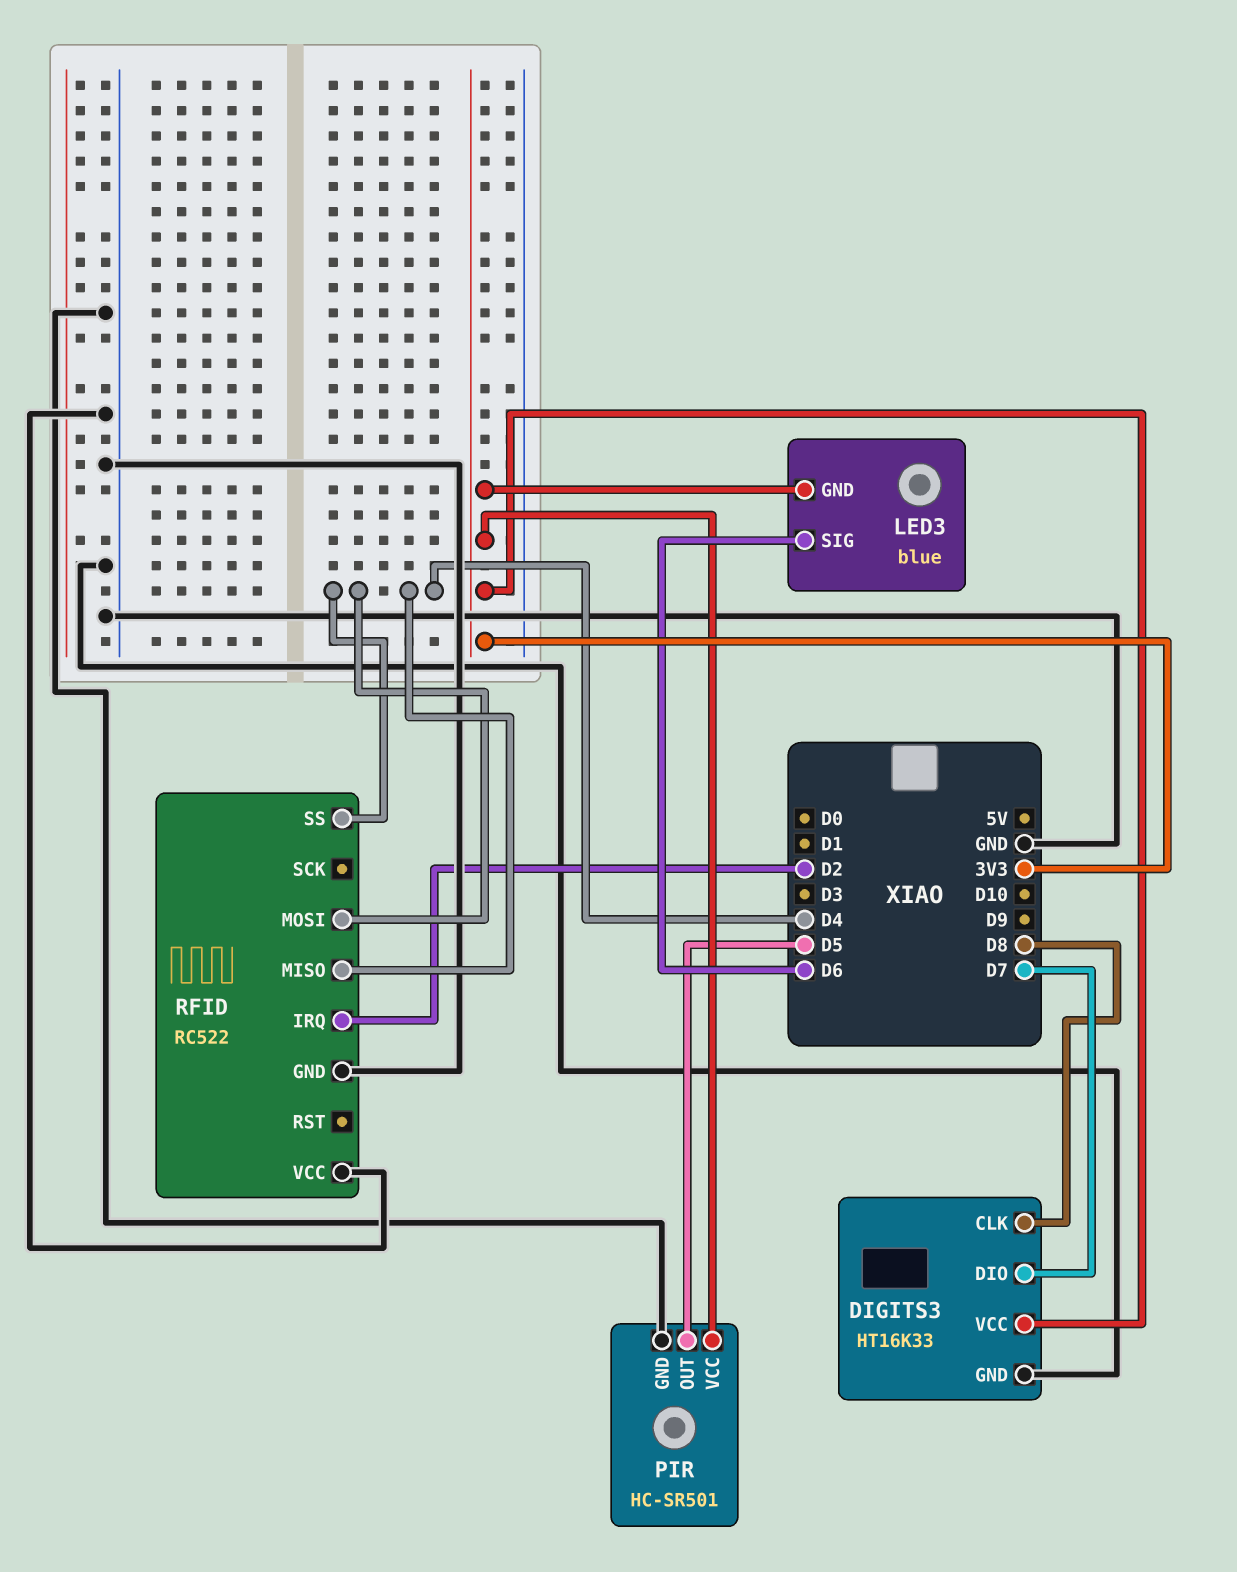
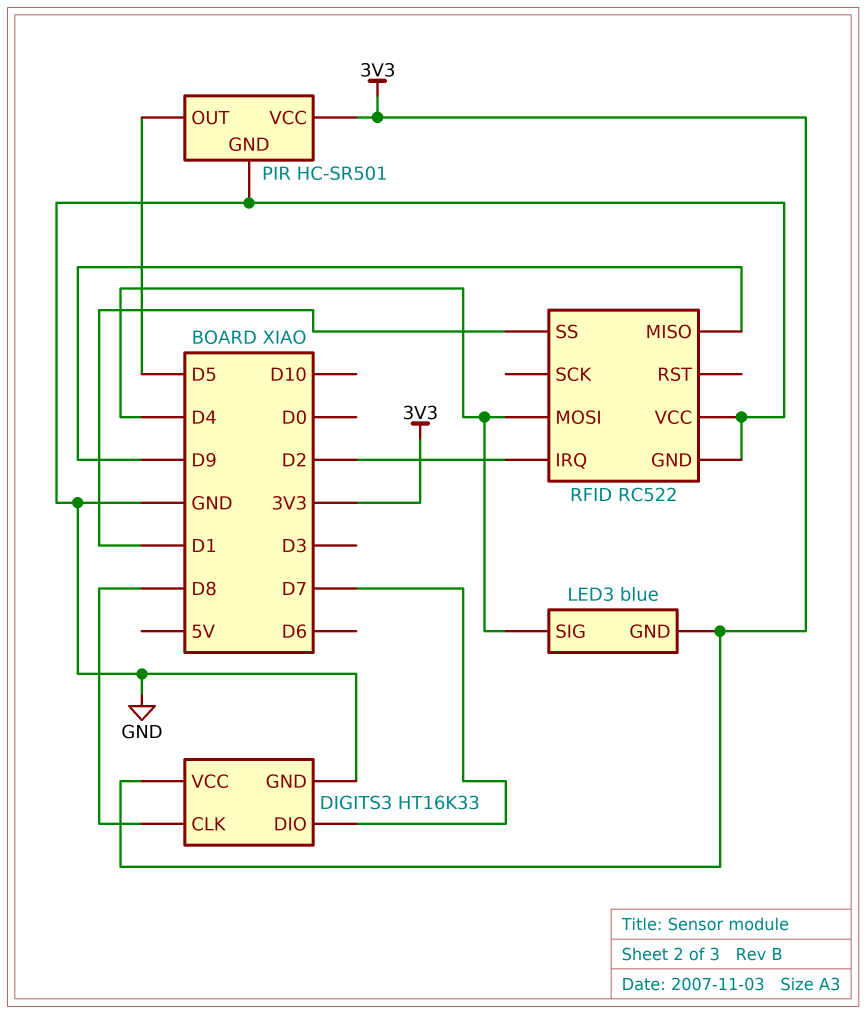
LED3 pin SIG: D6 -> D4
RFID pin MISO: D4 -> D9
RFID pin SS: D4 -> D1

